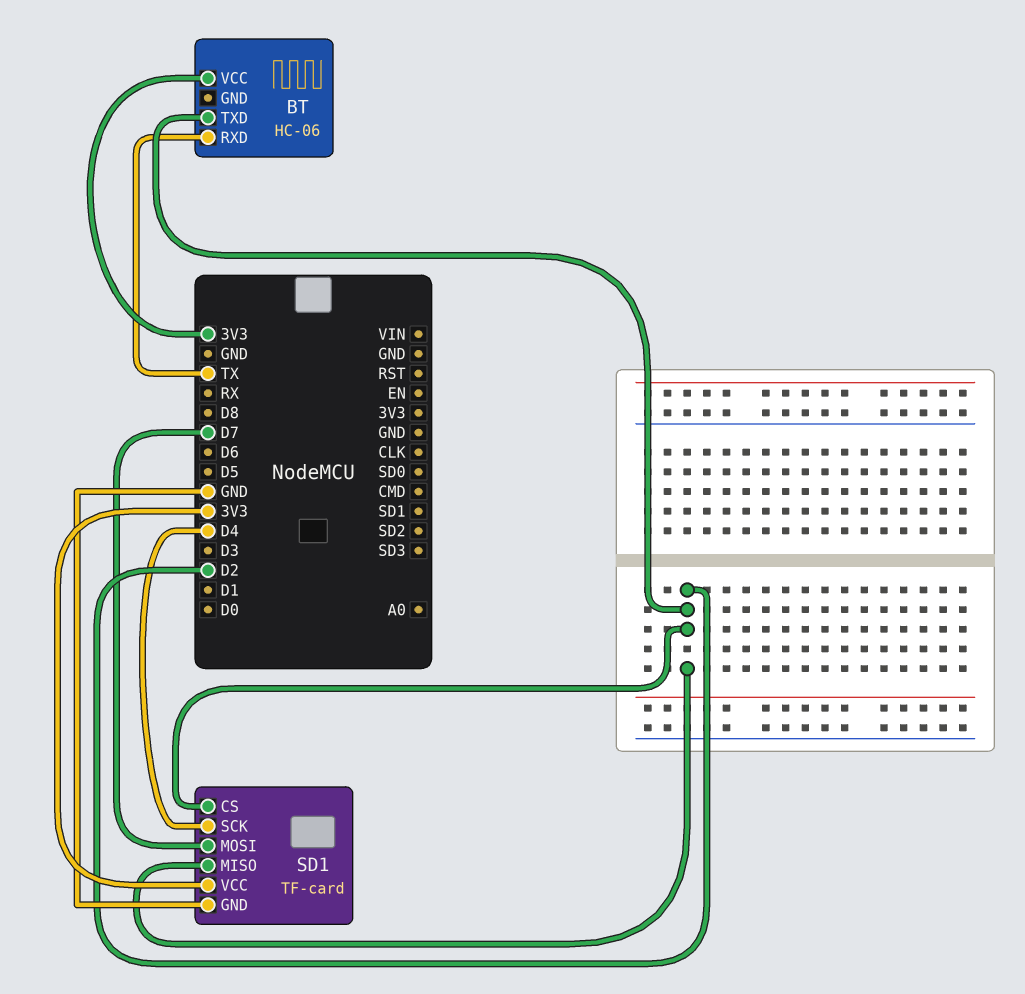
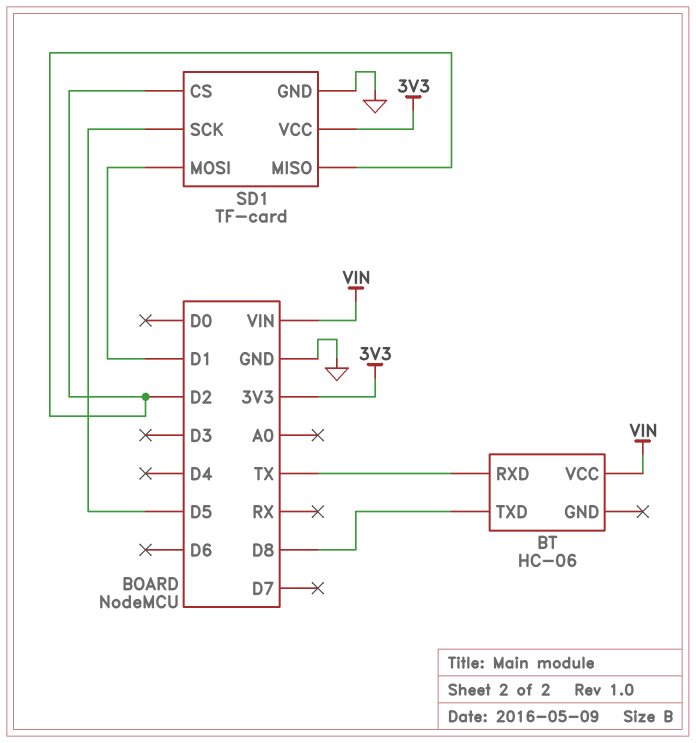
BT pin TXD: D2 -> D8
BT pin VCC: 3V3 -> VIN
SD1 pin MOSI: D7 -> D1
SD1 pin SCK: D4 -> D5

